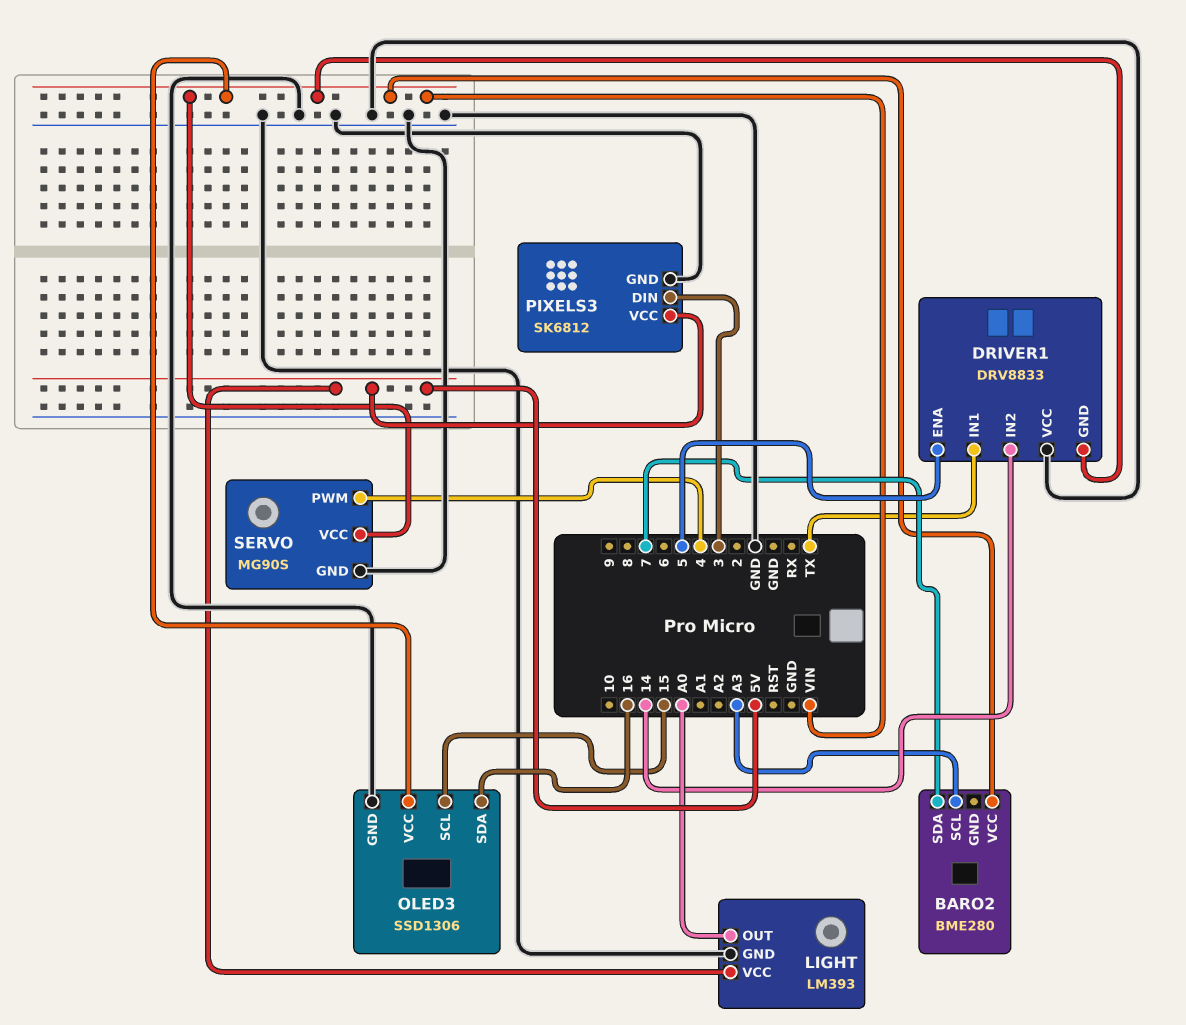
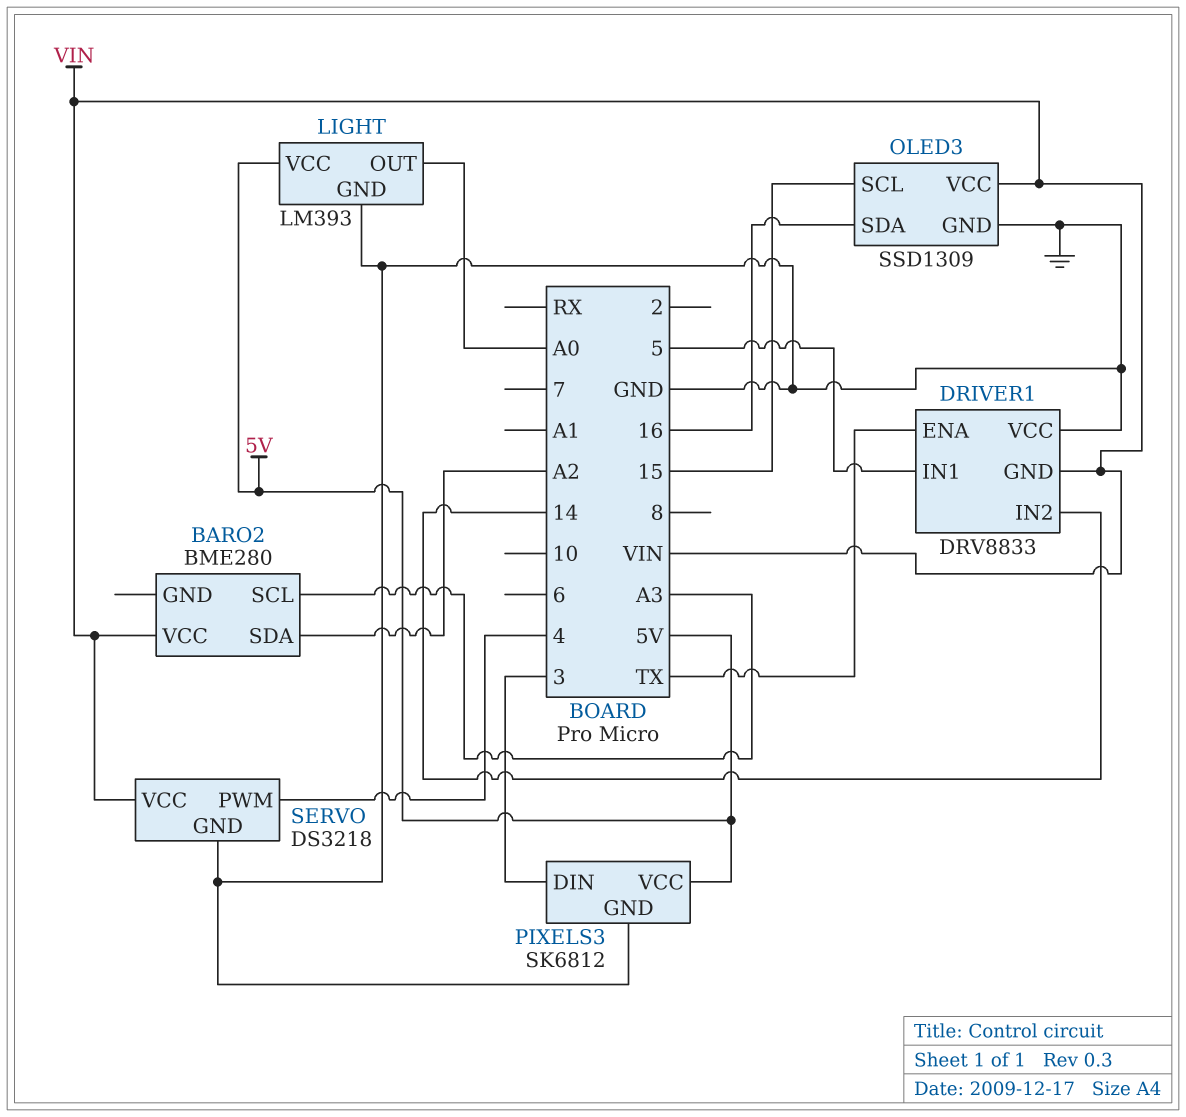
BARO2 pin SDA: 7 -> A2
DRIVER1 pin ENA: 5 -> TX
DRIVER1 pin IN1: TX -> 5
OLED3: SSD1306 -> SSD1309
SERVO: MG90S -> DS3218

